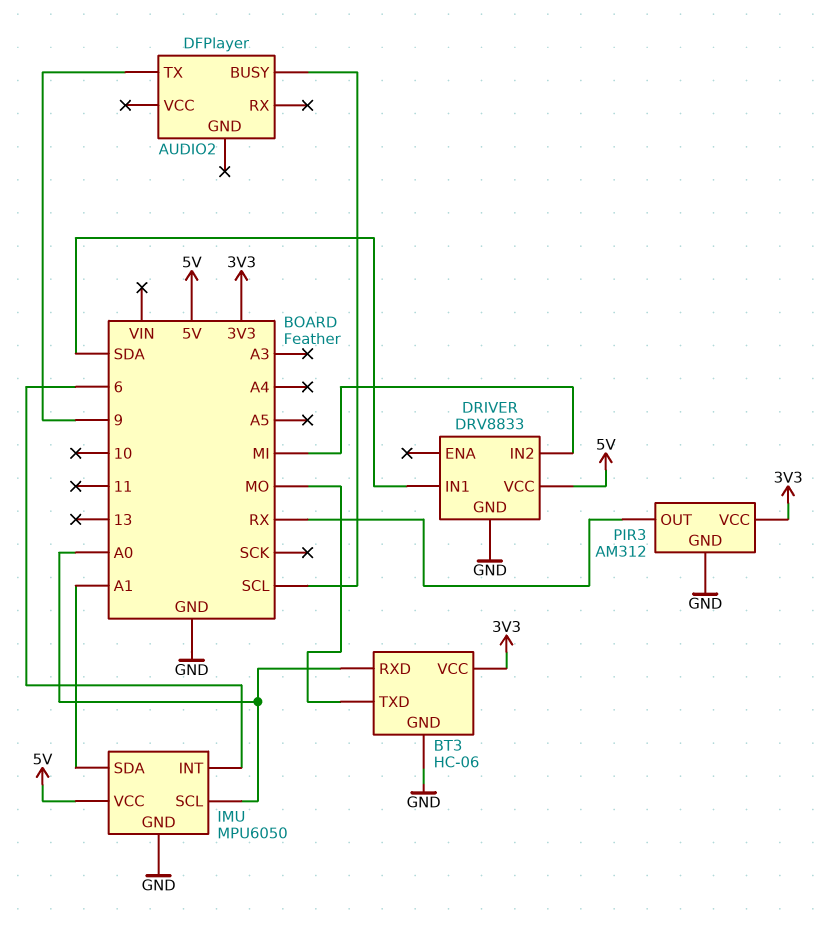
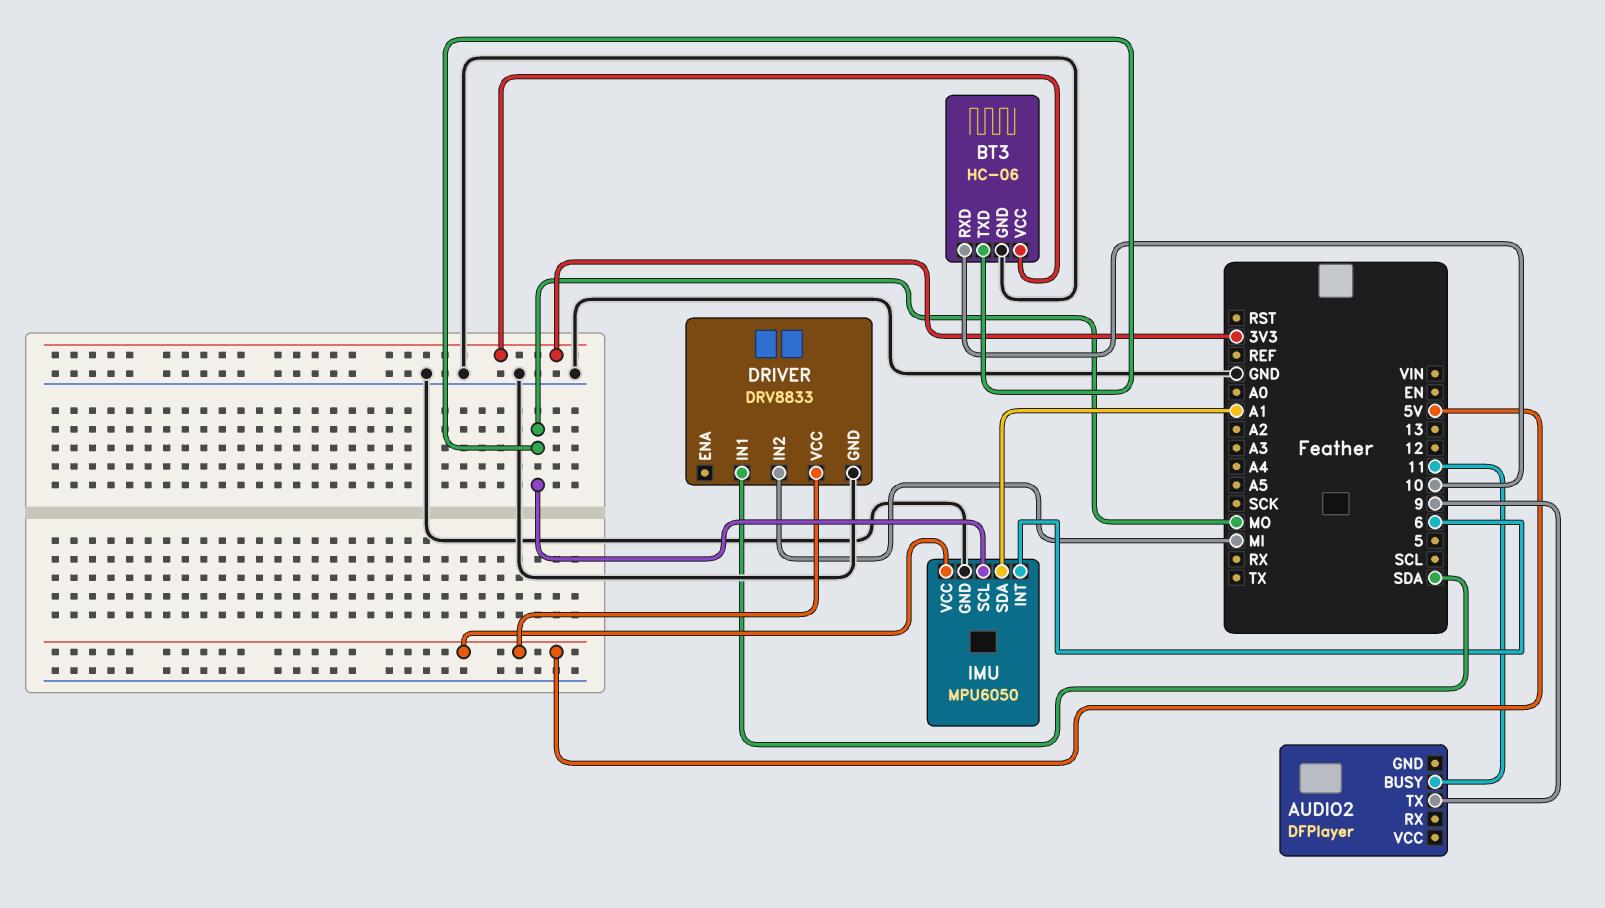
AUDIO2 pin BUSY: SCL -> 11
BT3 pin RXD: A0 -> 10
IMU pin SCL: A0 -> MO
PIR3: AM312 -> none
PIR3 pin GND: GND -> none
PIR3 pin OUT: RX -> none
PIR3 pin VCC: 3V3 -> none

